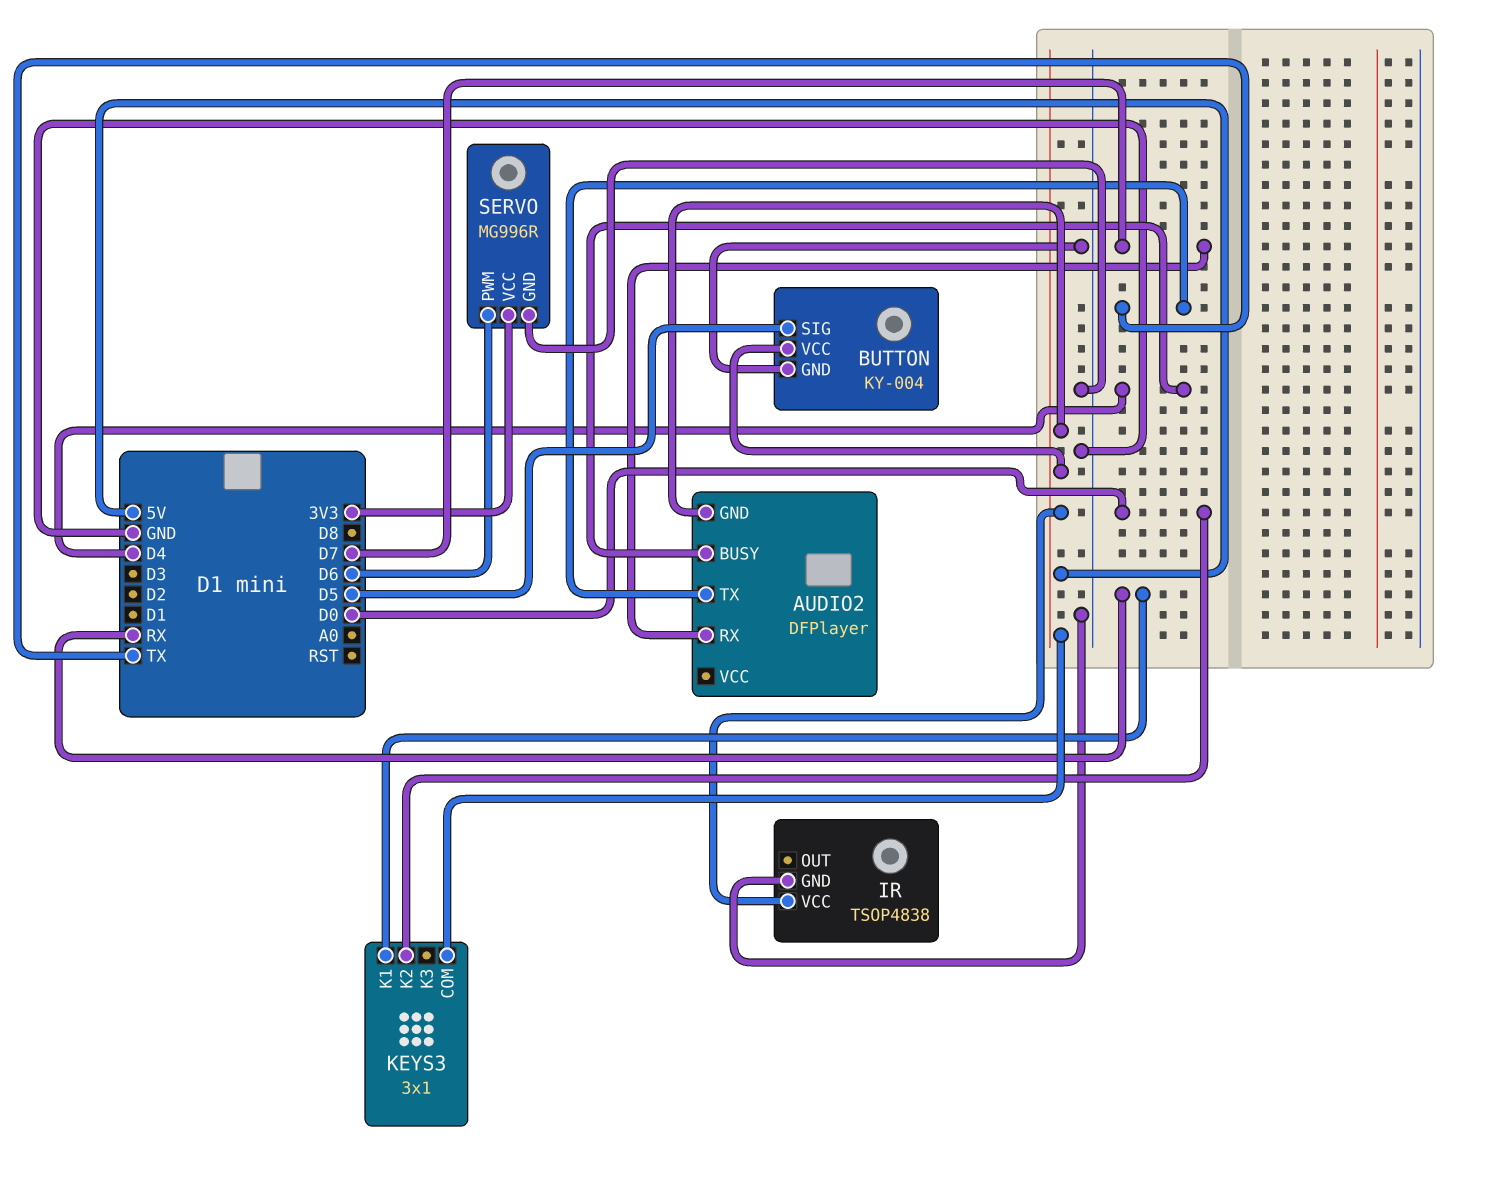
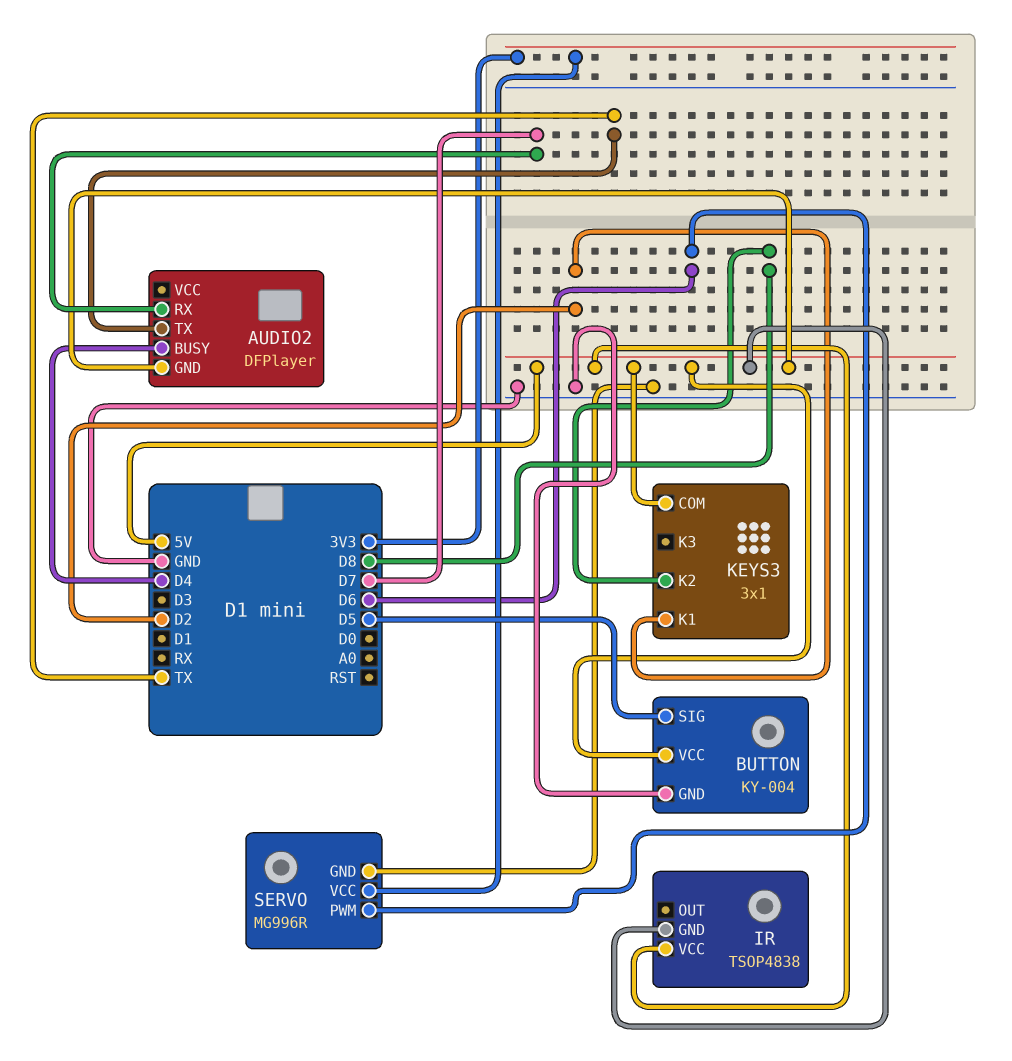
IR pin GND: GND -> 5V
KEYS3 pin K1: RX -> D2
KEYS3 pin K2: D0 -> D8

